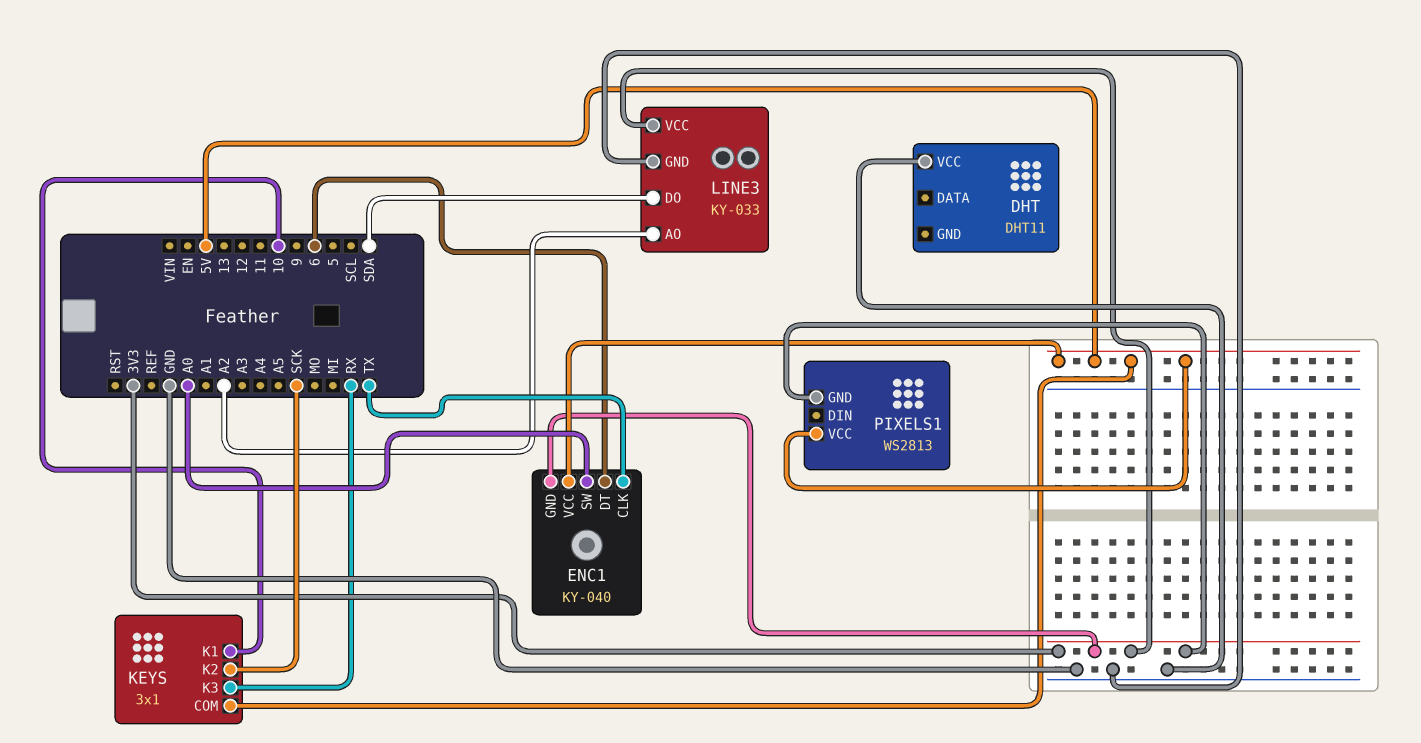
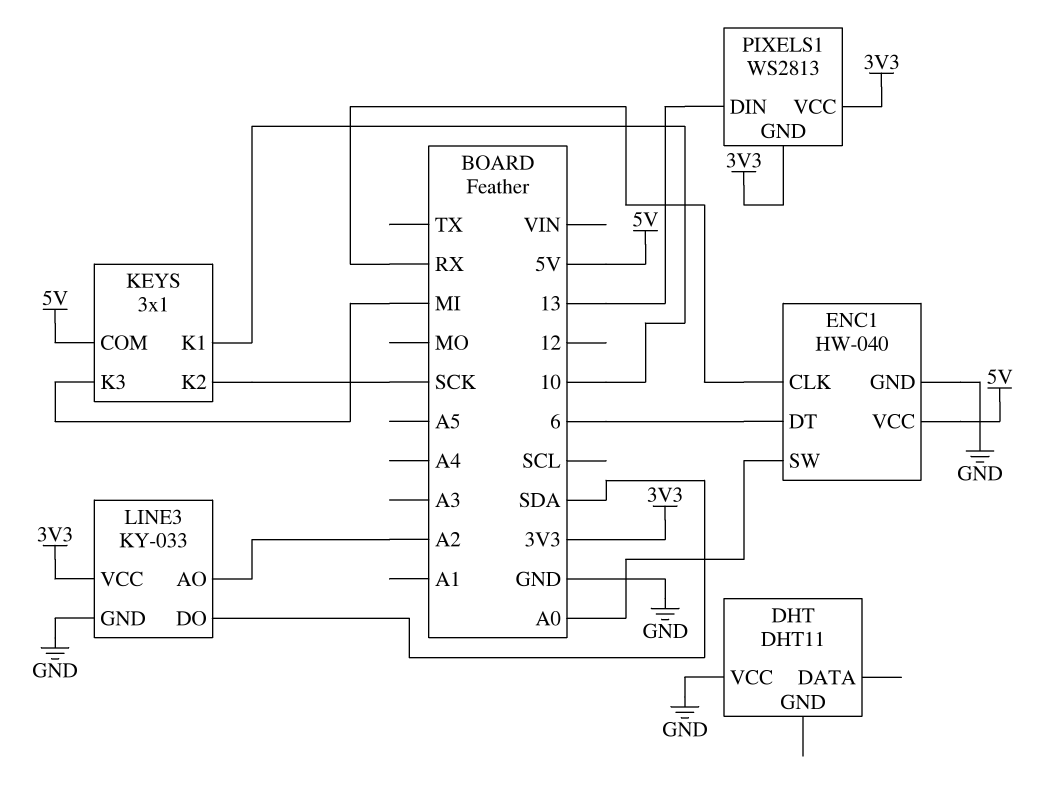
ENC1: KY-040 -> HW-040
ENC1 pin CLK: TX -> RX
ENC1 pin GND: 3V3 -> GND
KEYS pin K3: RX -> MI
PIXELS1 pin DIN: none -> 13
PIXELS1 pin VCC: 5V -> 3V3

